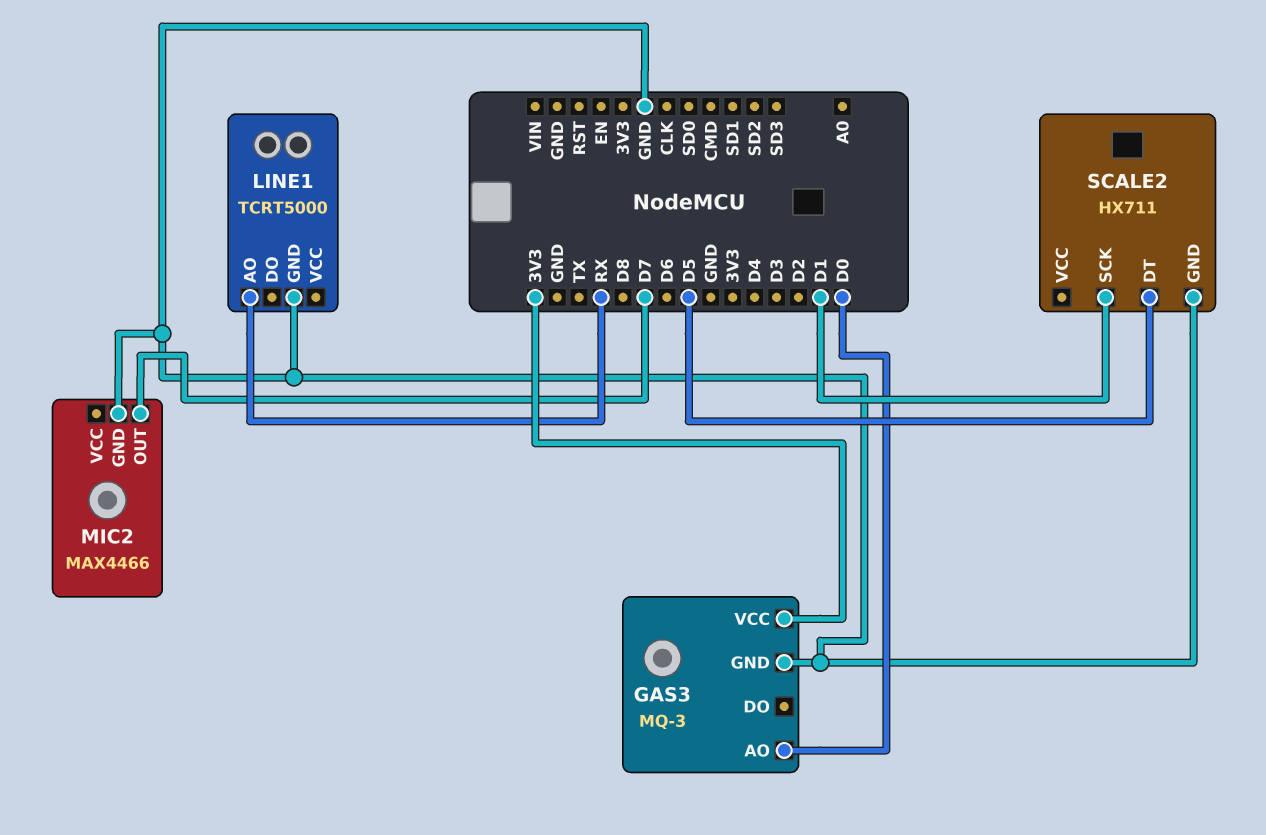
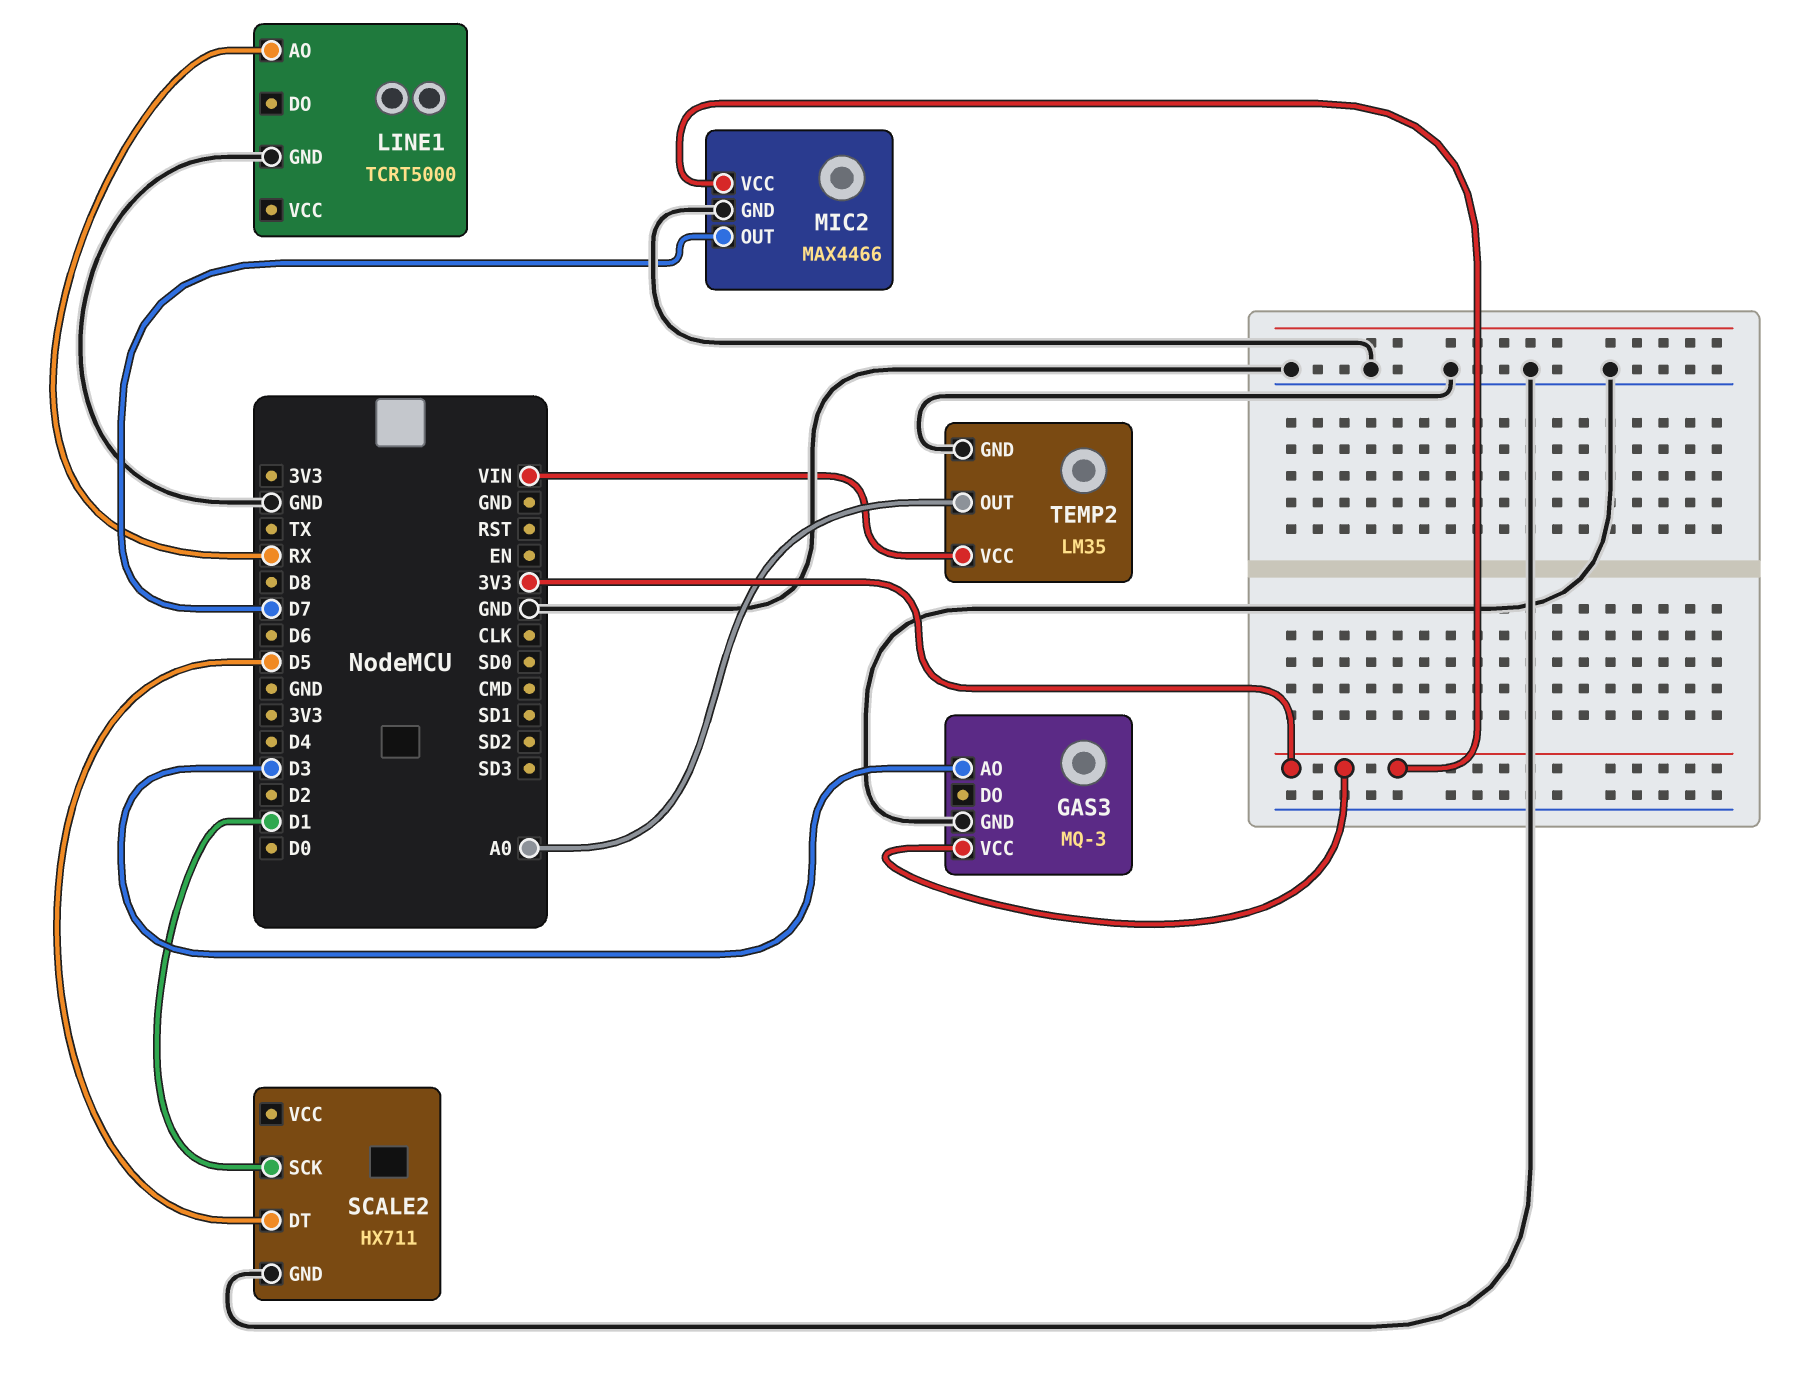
GAS3 pin AO: D0 -> D3
MIC2 pin VCC: none -> 3V3
TEMP2: none -> LM35
TEMP2 pin GND: none -> GND
TEMP2 pin OUT: none -> A0
TEMP2 pin VCC: none -> VIN

